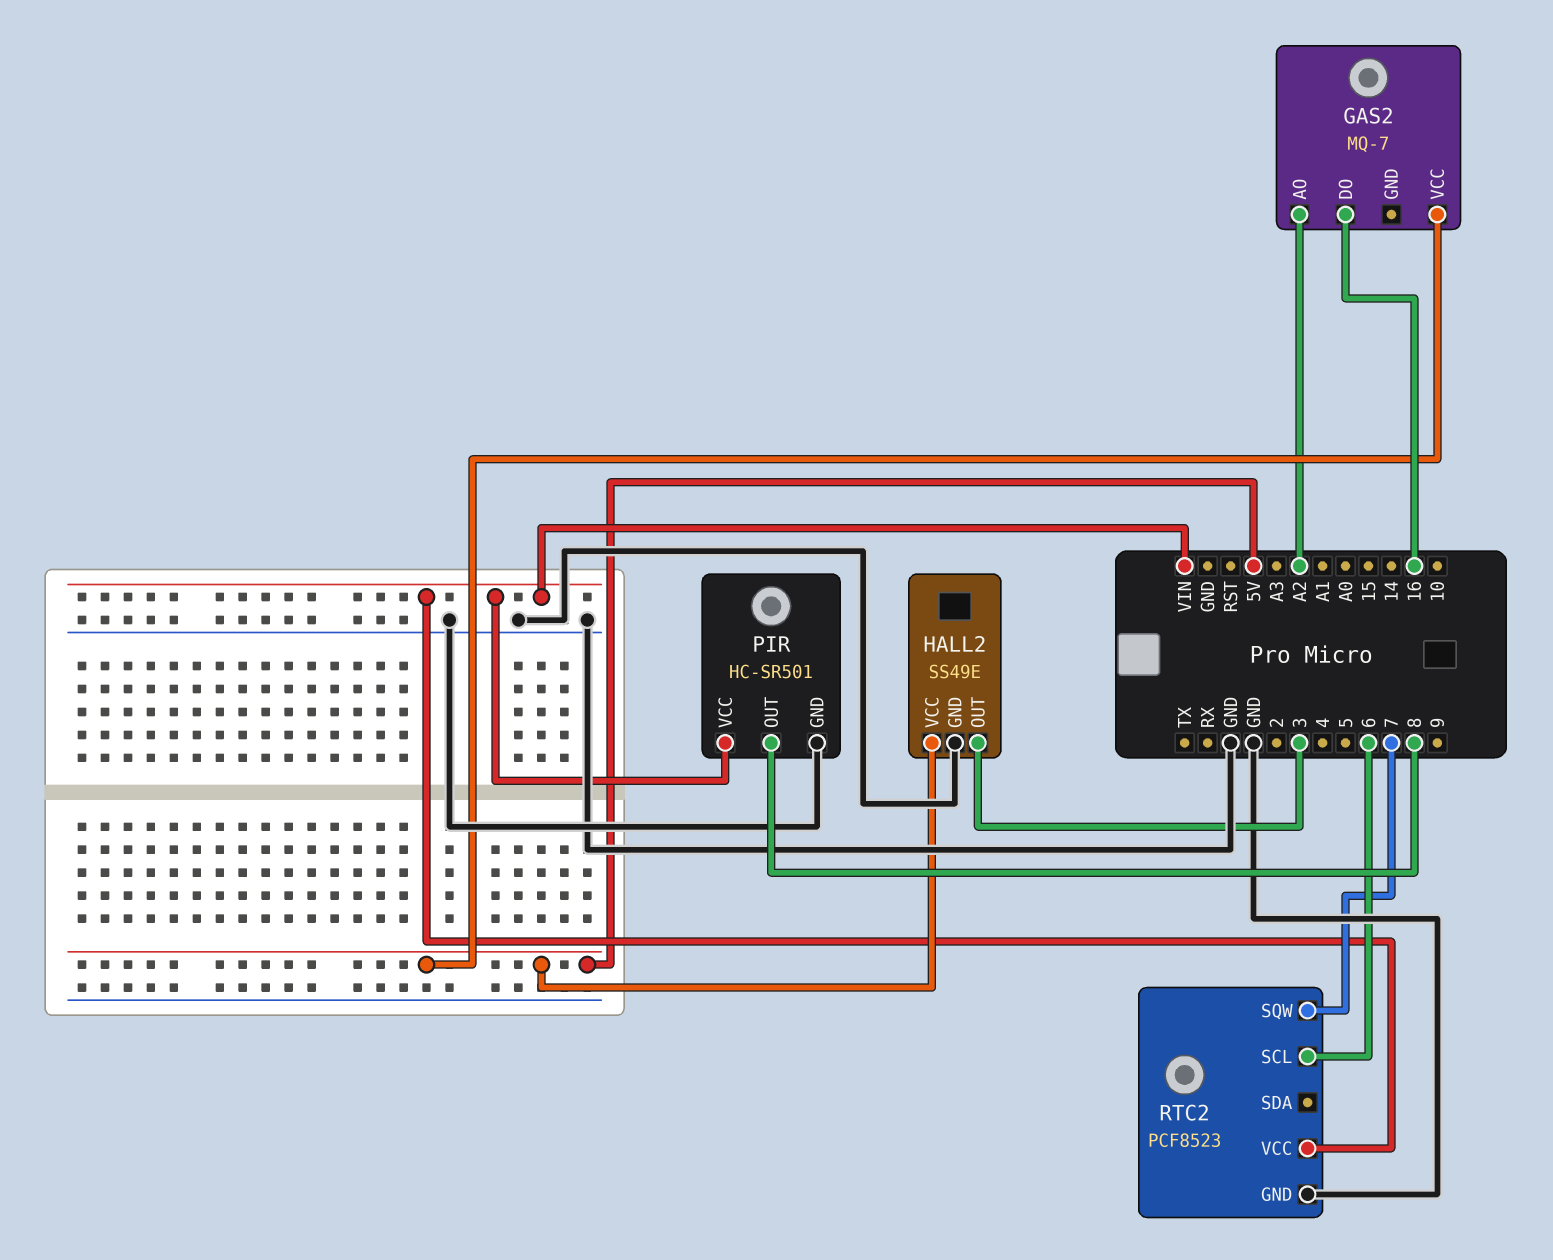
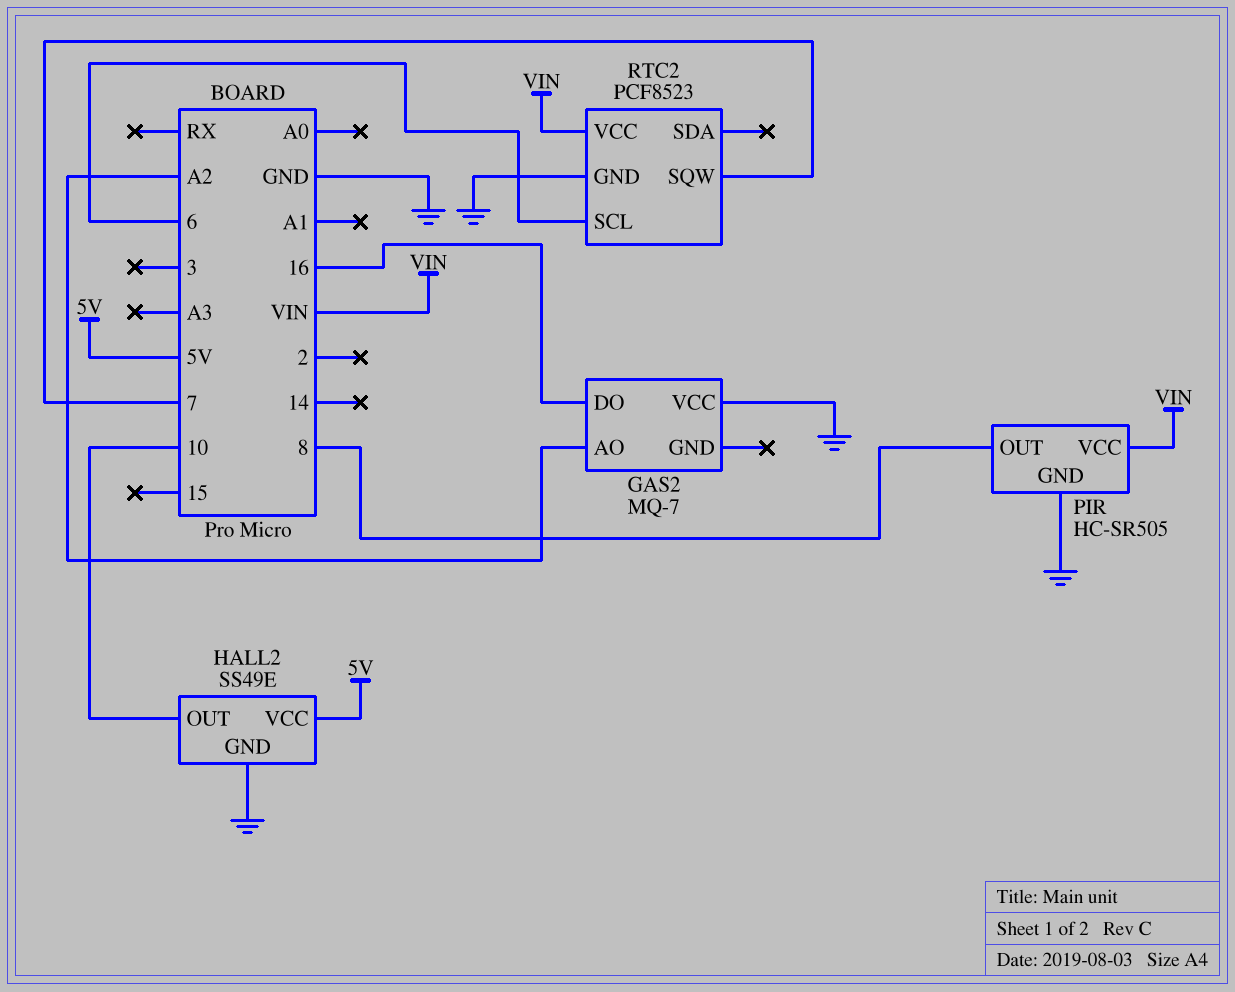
GAS2 pin VCC: 5V -> GND
HALL2 pin OUT: 3 -> 10
PIR: HC-SR501 -> HC-SR505

